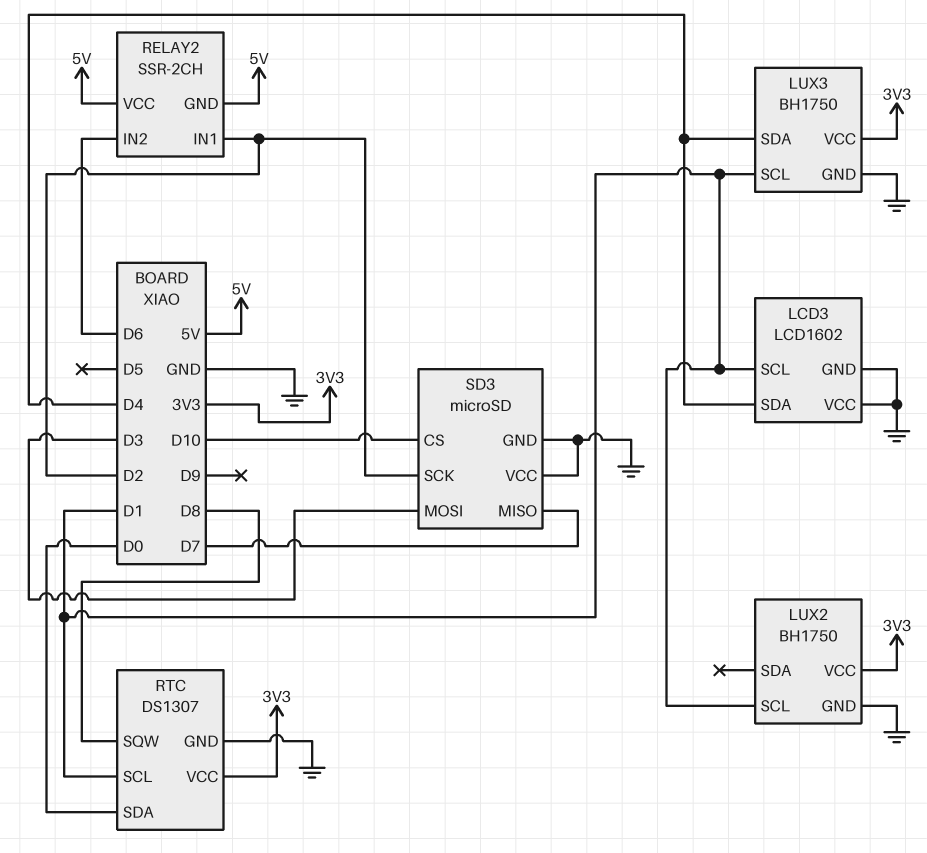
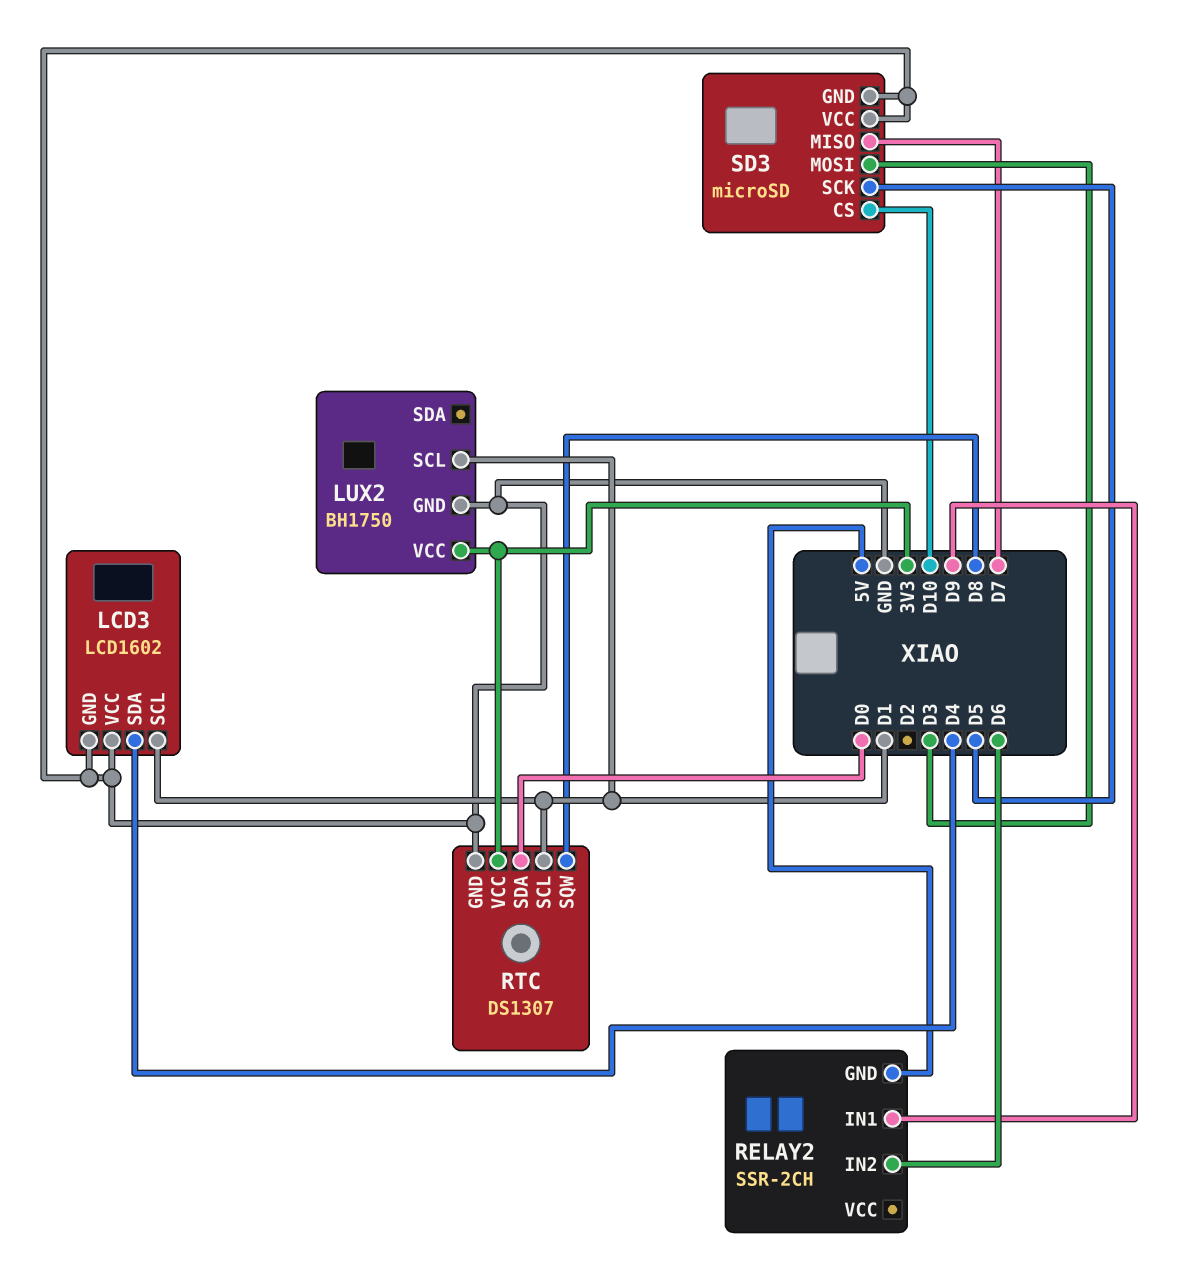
LUX3: BH1750 -> none
LUX3 pin GND: GND -> none
LUX3 pin SCL: D1 -> none
LUX3 pin SDA: D4 -> none
LUX3 pin VCC: 3V3 -> none
RELAY2 pin IN1: D2 -> D9
RELAY2 pin VCC: 5V -> none
SD3 pin SCK: D2 -> D5

